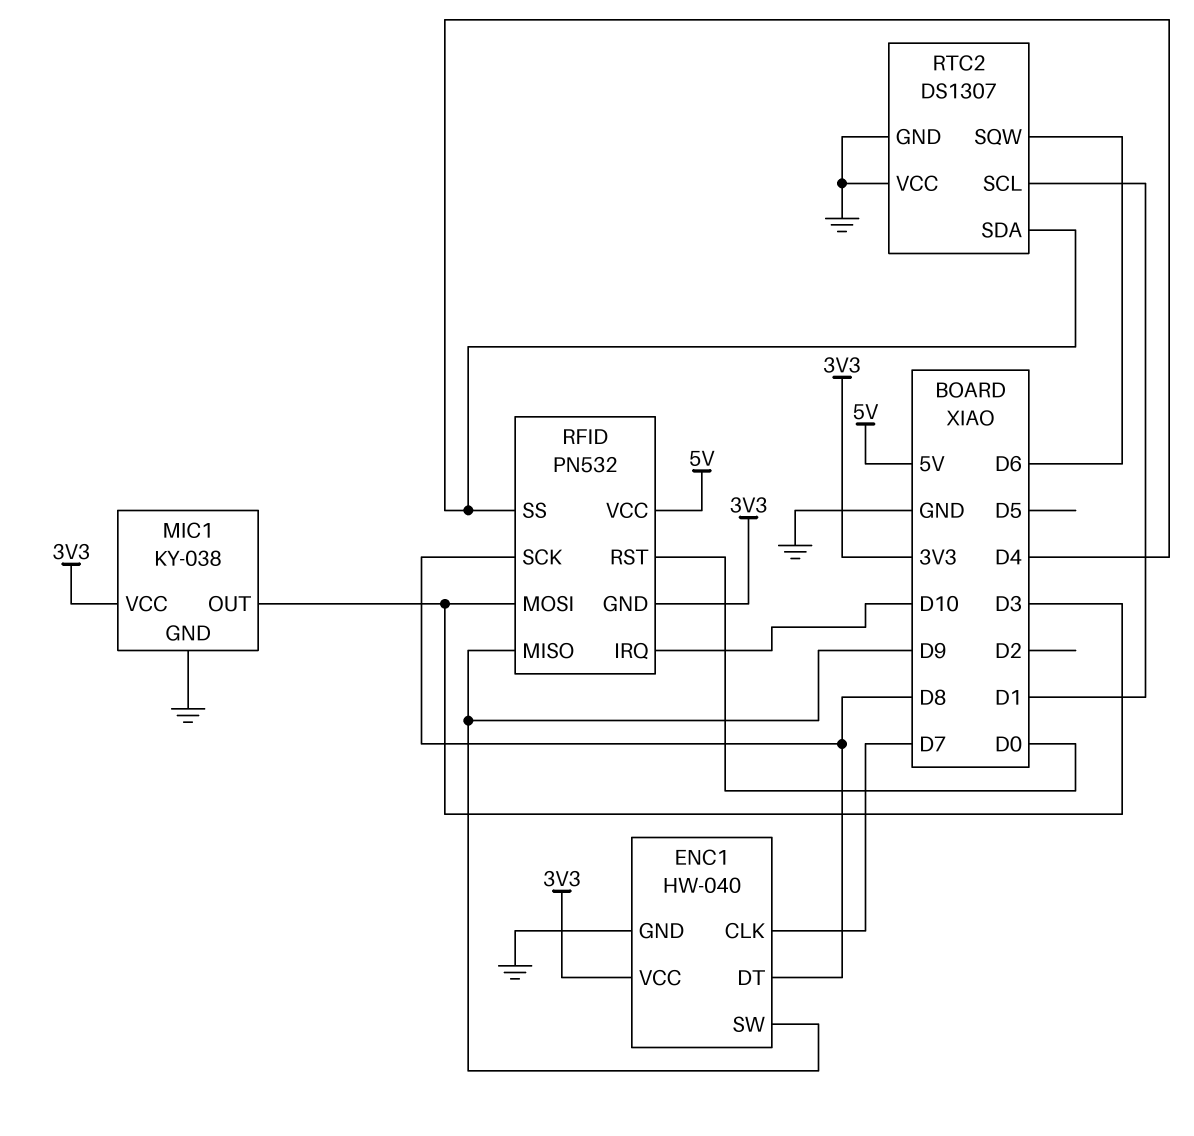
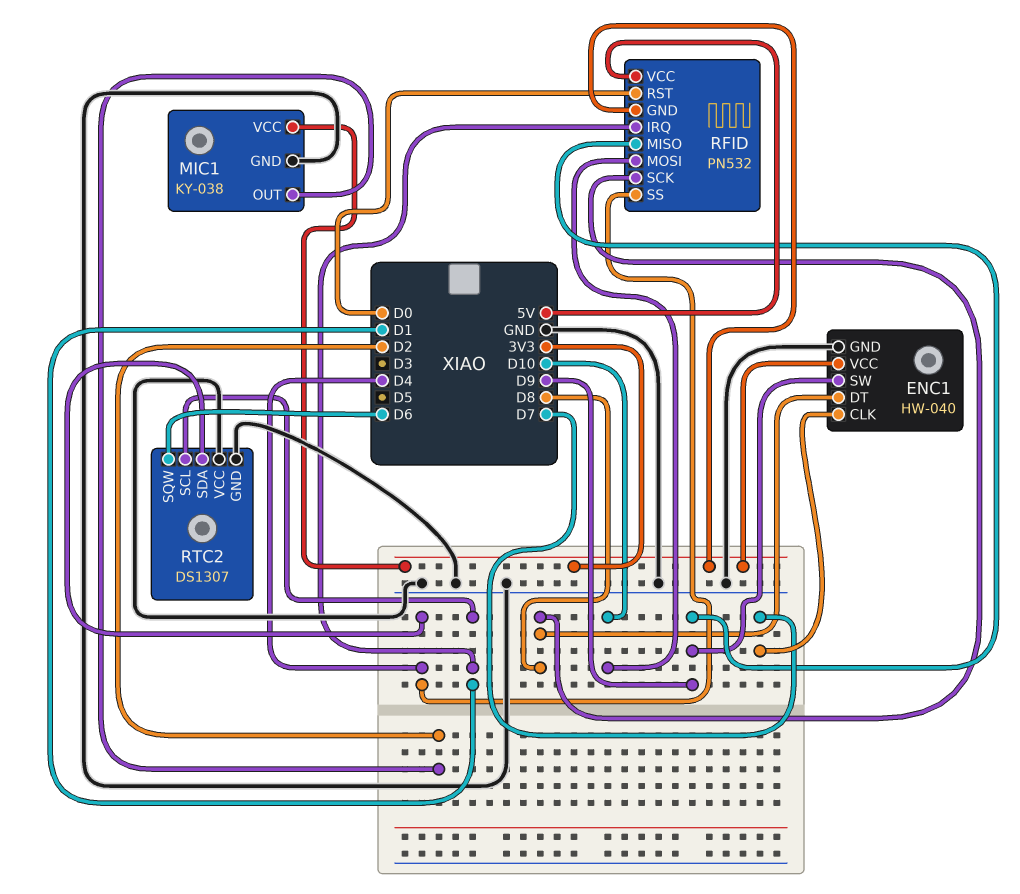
MIC1 pin OUT: D3 -> D2
RFID pin IRQ: D10 -> D1
RFID pin MOSI: D3 -> D10

